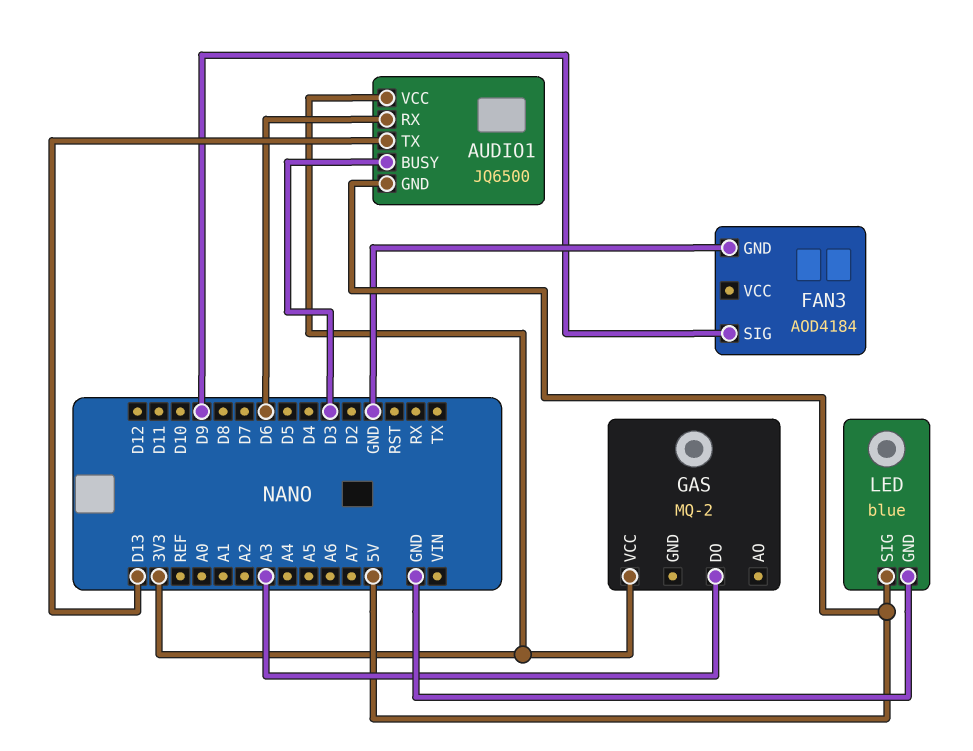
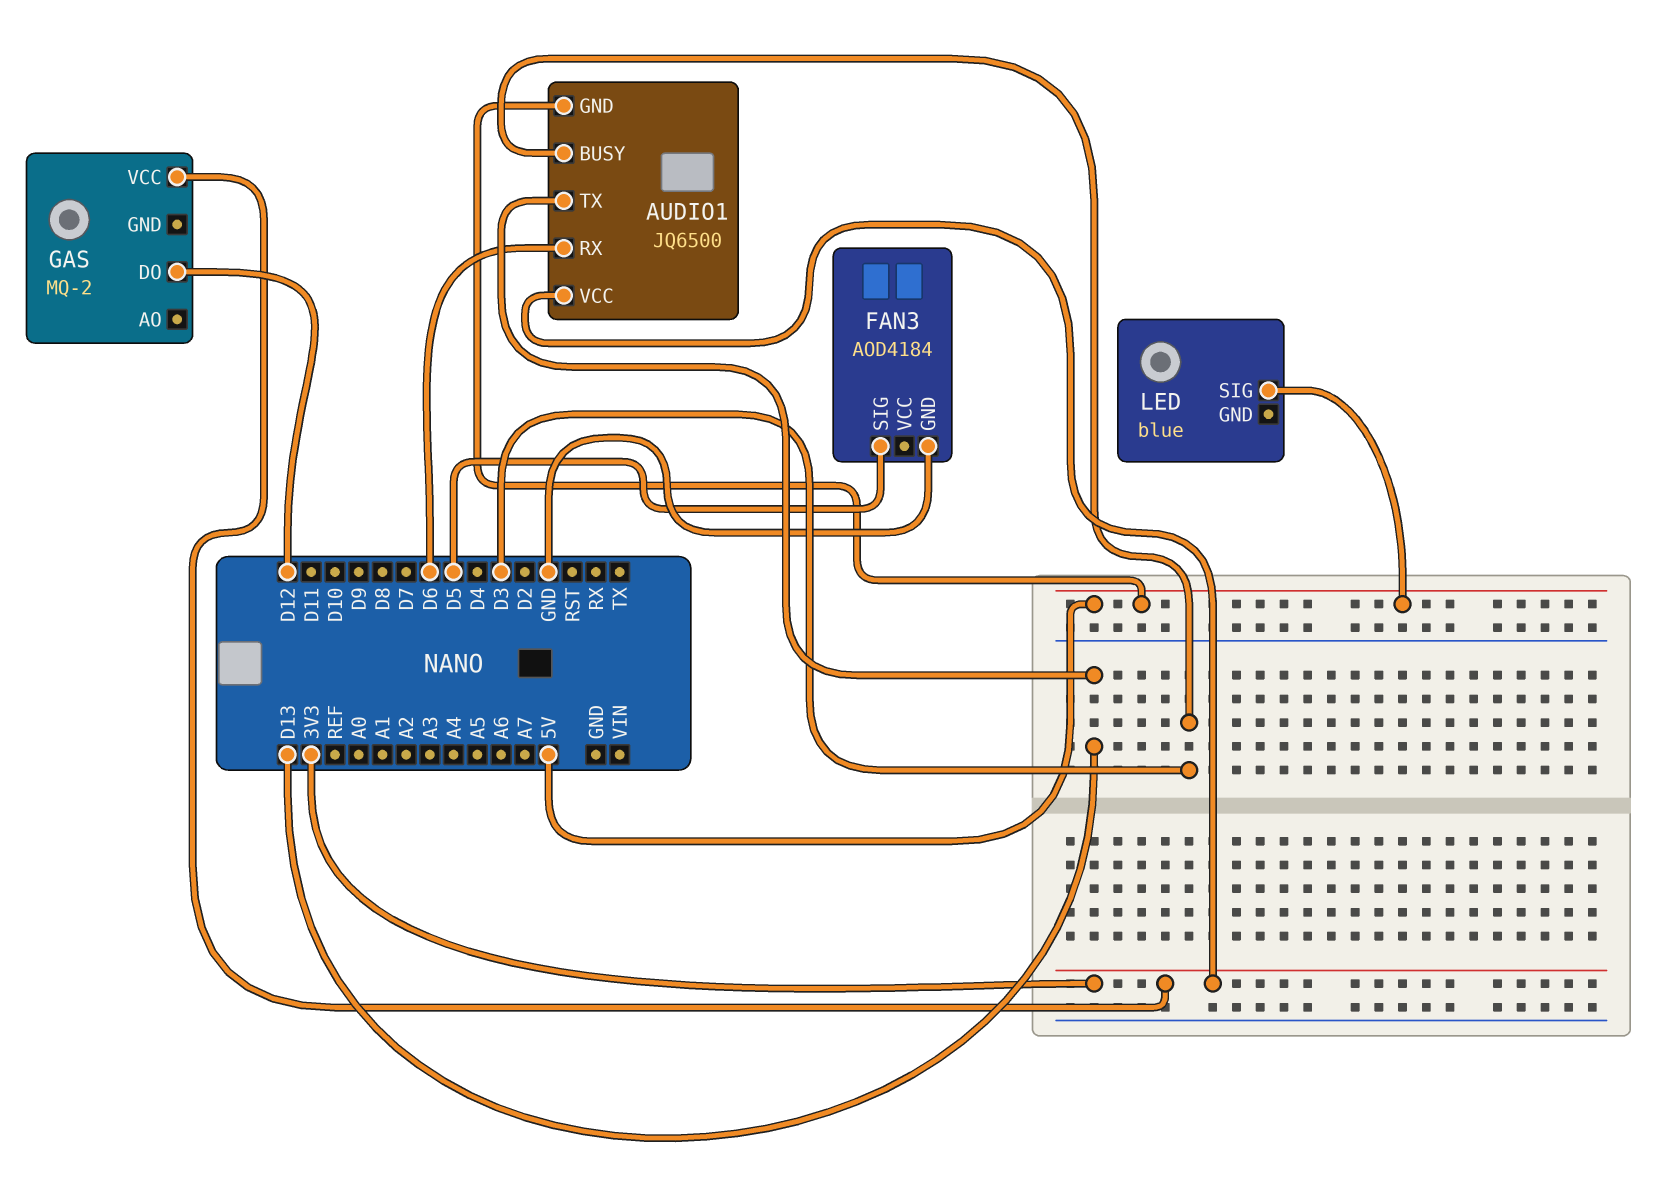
FAN3 pin SIG: D9 -> D5
GAS pin DO: A3 -> D12
LED pin GND: GND -> none

